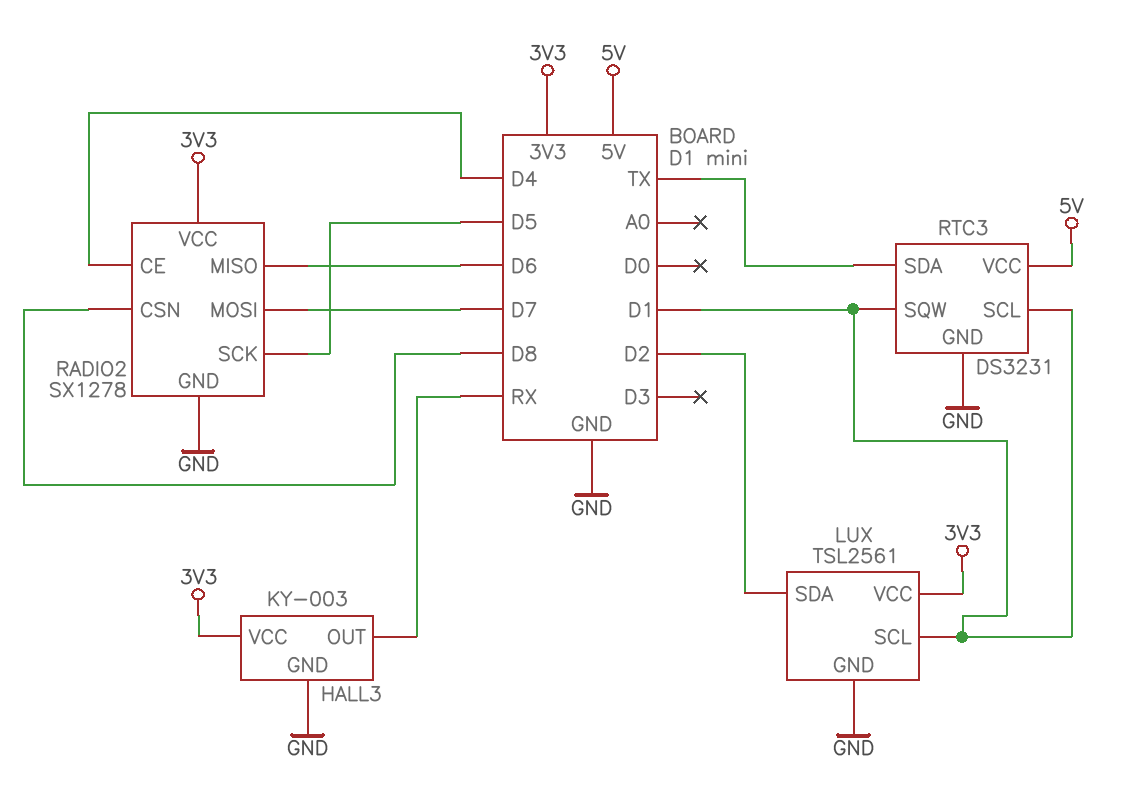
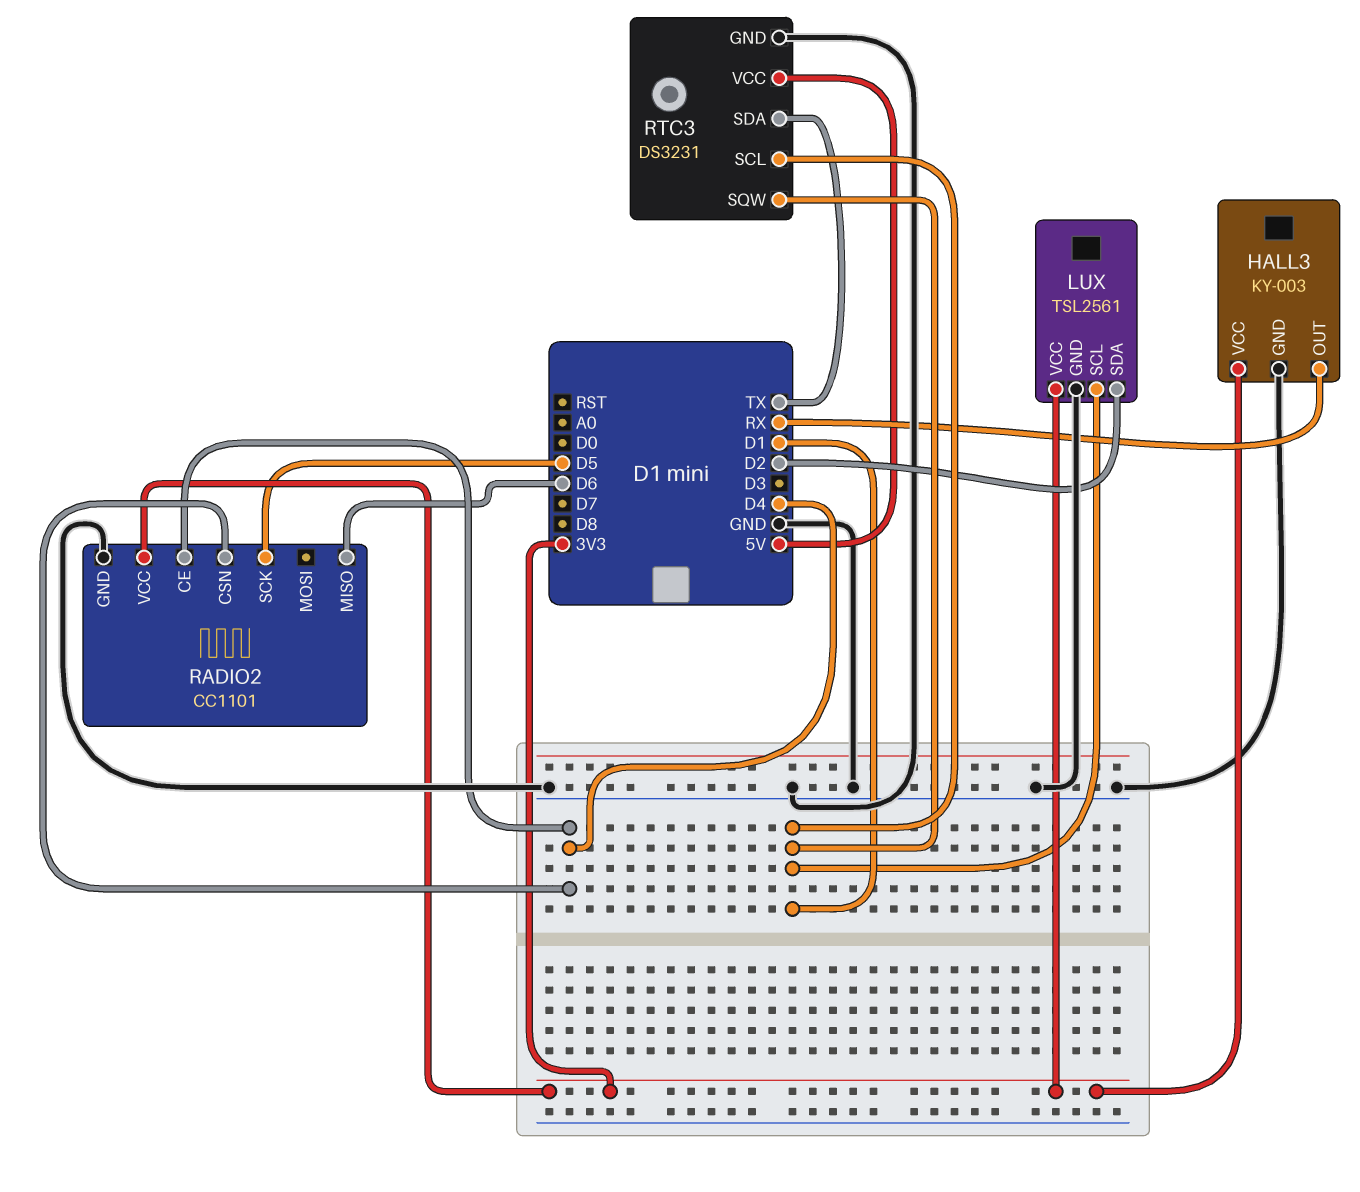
RADIO2: SX1278 -> CC1101
RADIO2 pin CSN: D8 -> D4
RADIO2 pin MOSI: D7 -> none

